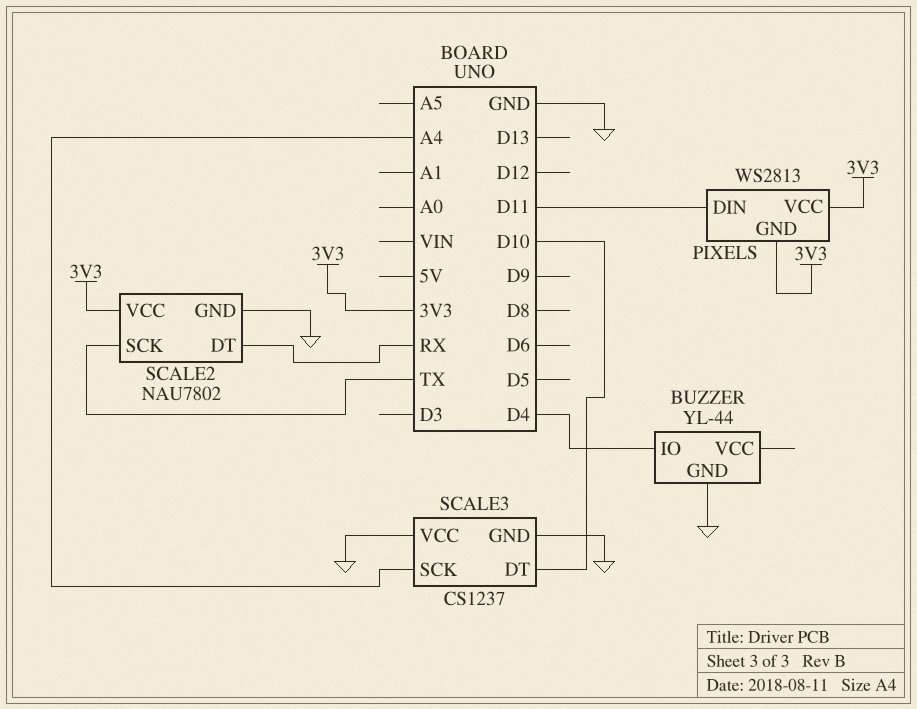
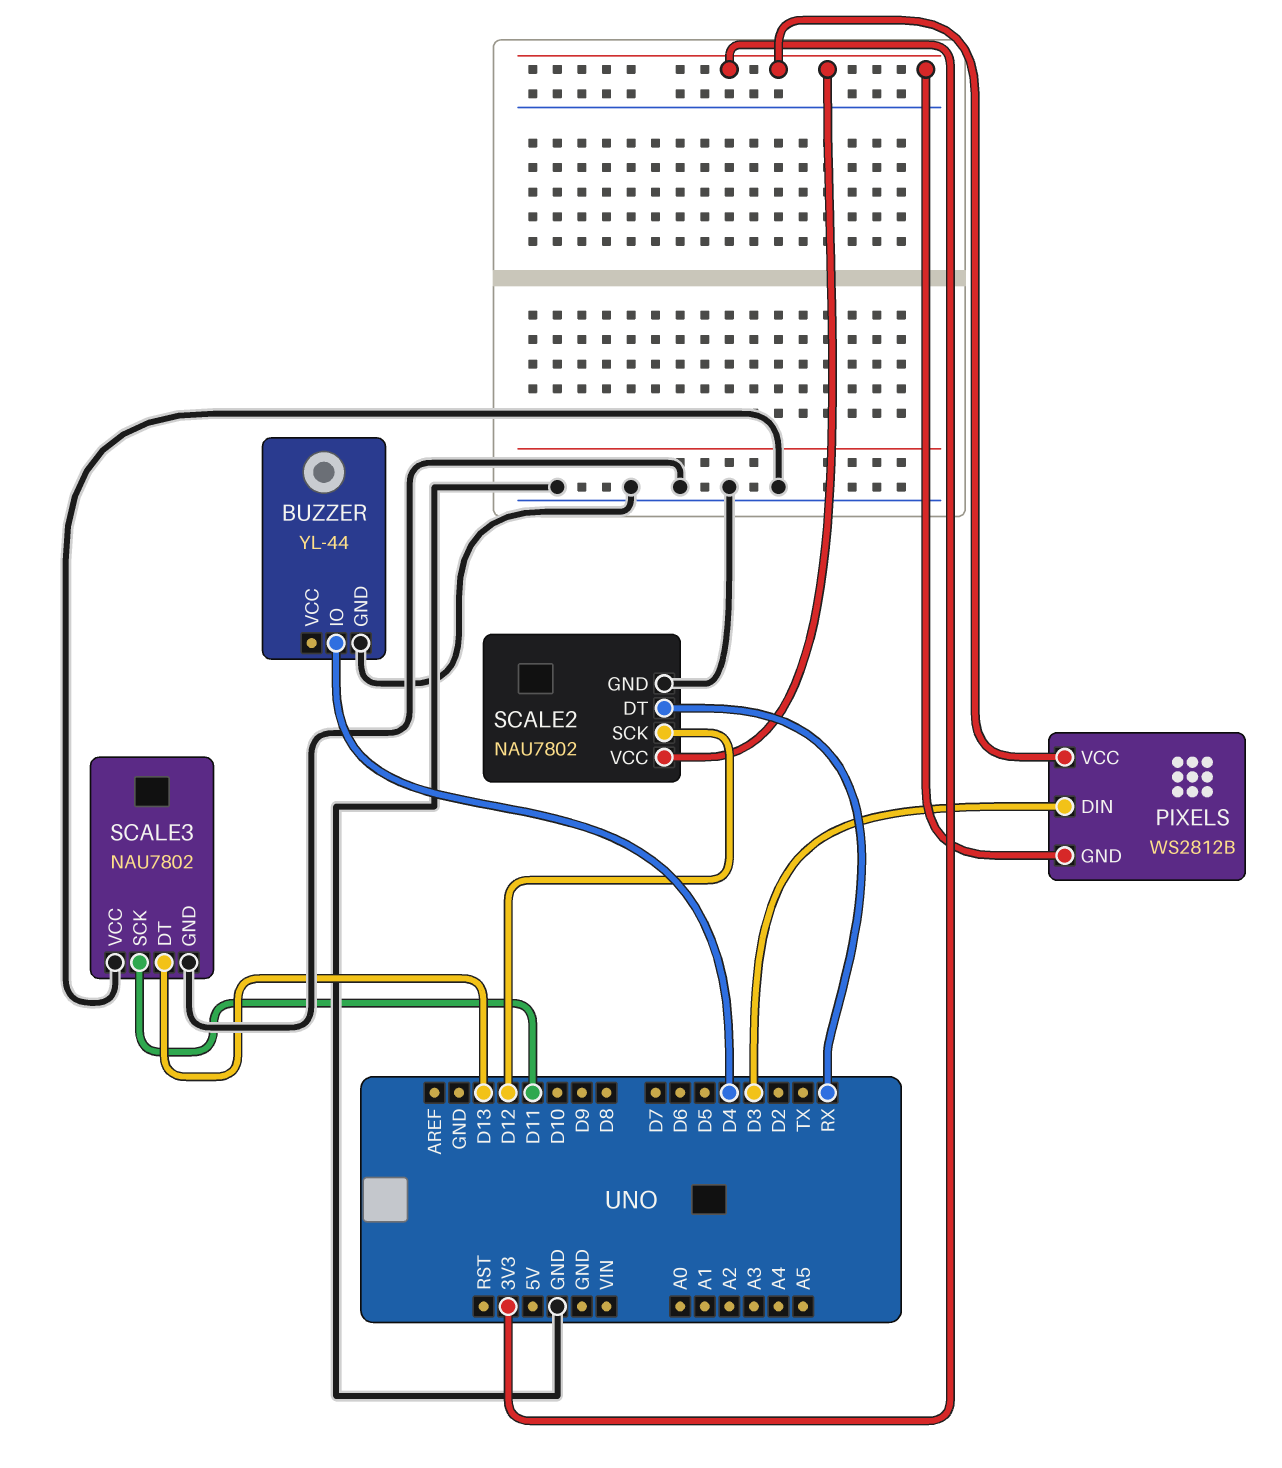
PIXELS: WS2813 -> WS2812B
PIXELS pin DIN: D11 -> D3
SCALE2 pin SCK: TX -> D12
SCALE3: CS1237 -> NAU7802
SCALE3 pin DT: D10 -> D13
SCALE3 pin SCK: A4 -> D11

